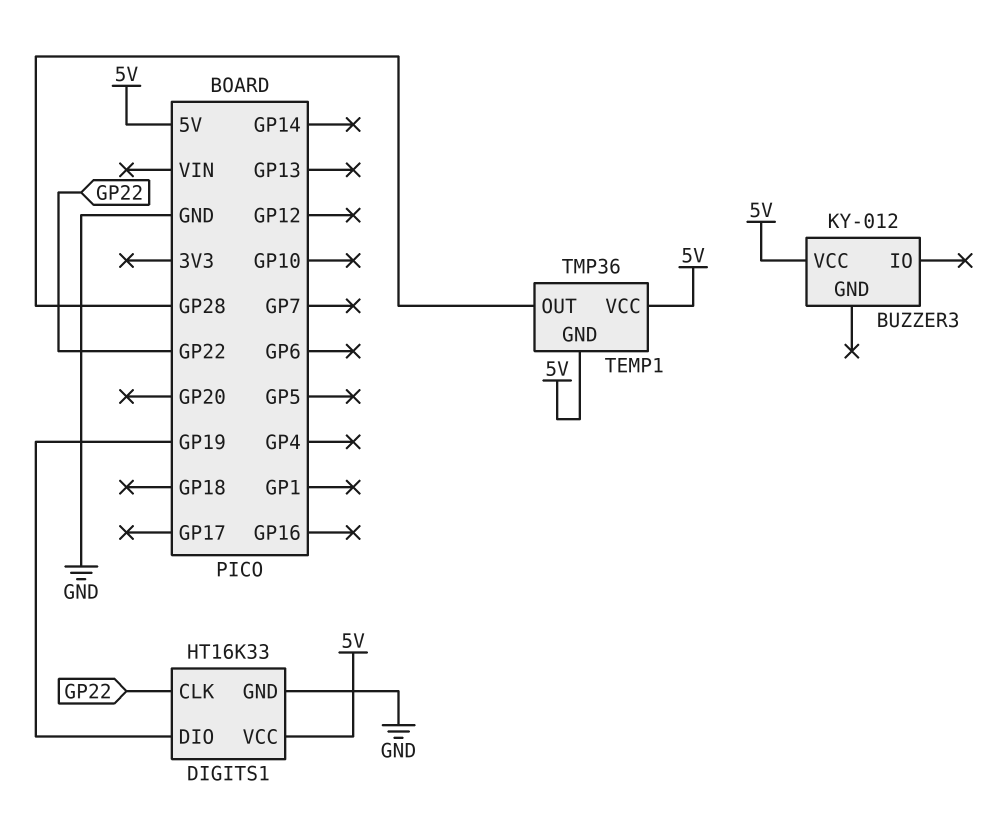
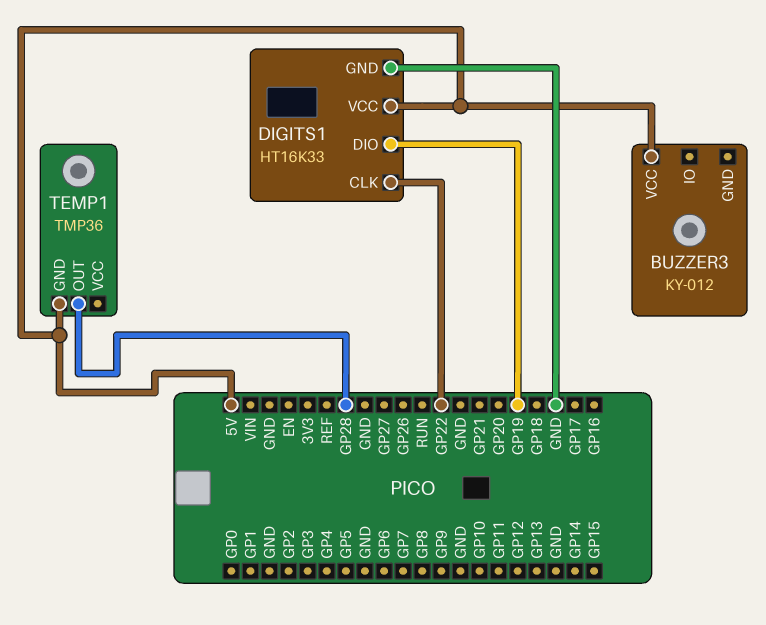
TEMP1 pin VCC: 5V -> none

